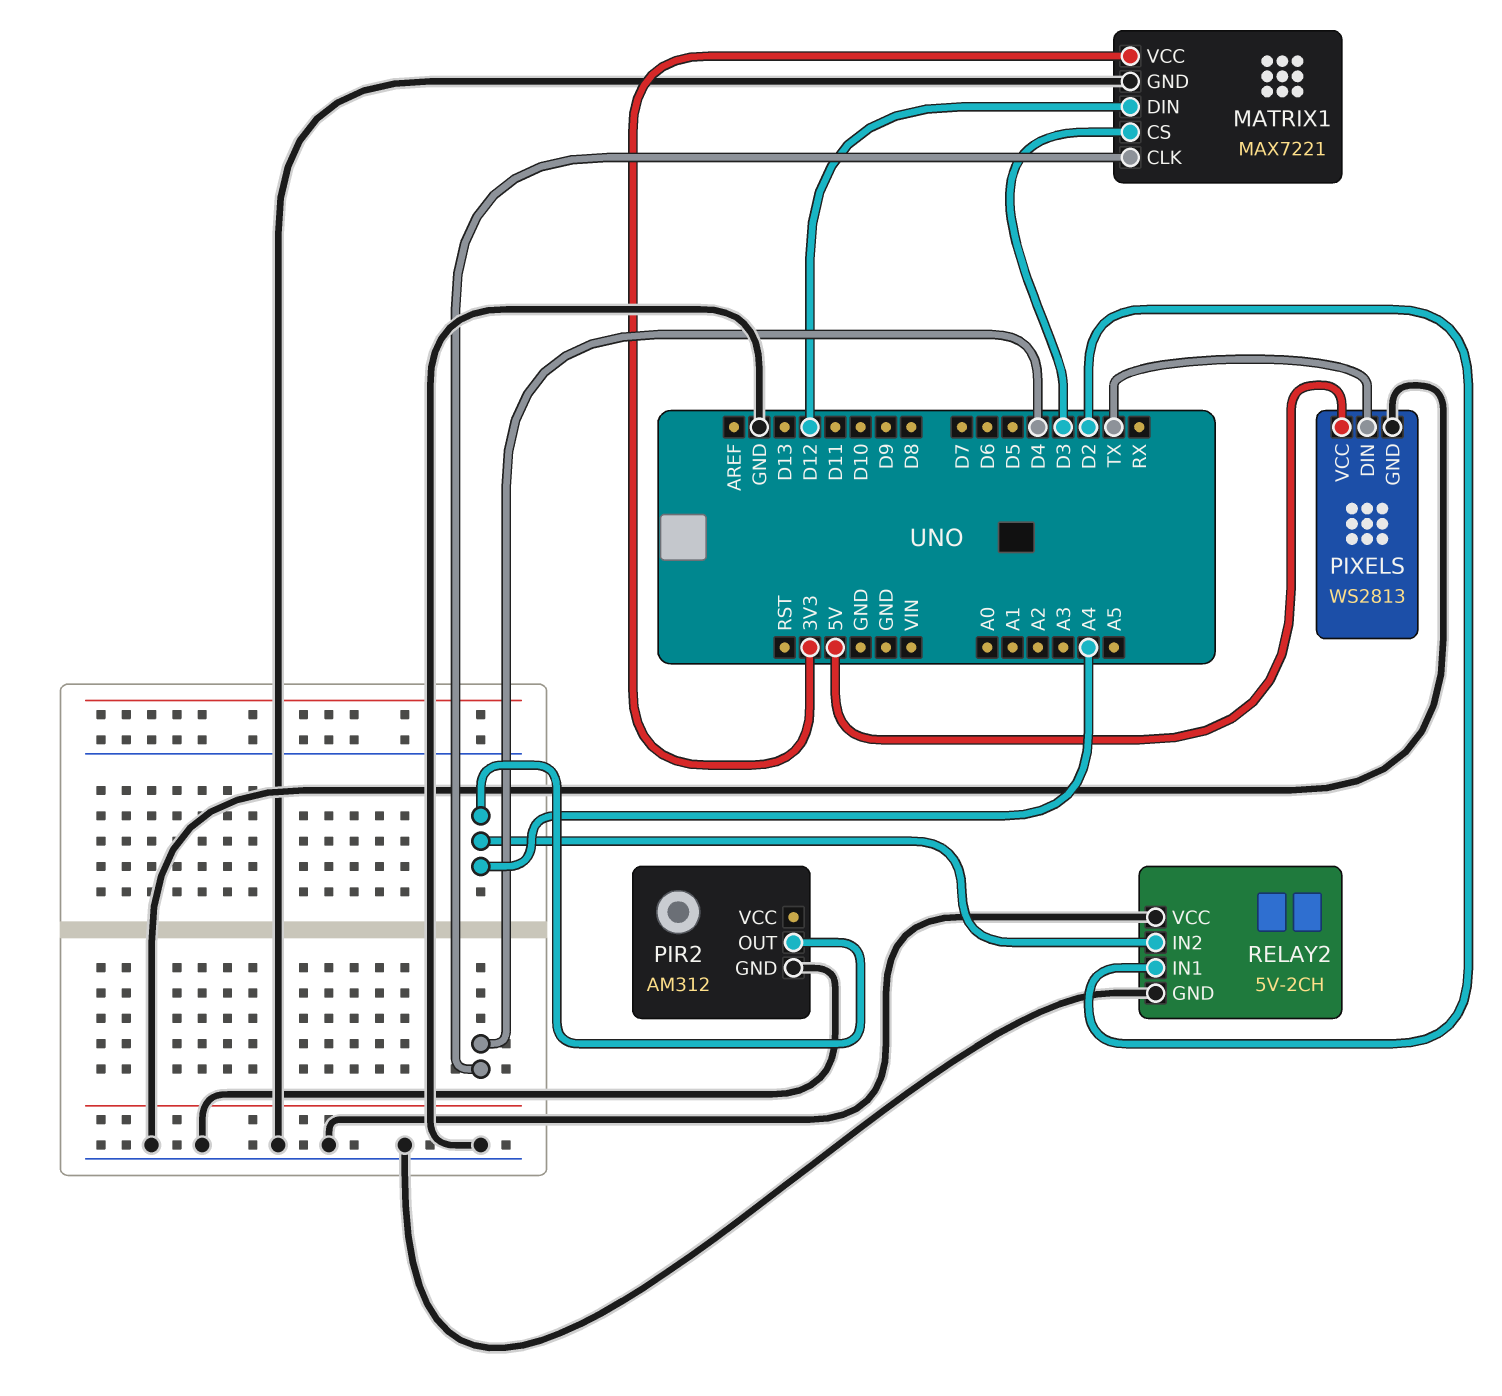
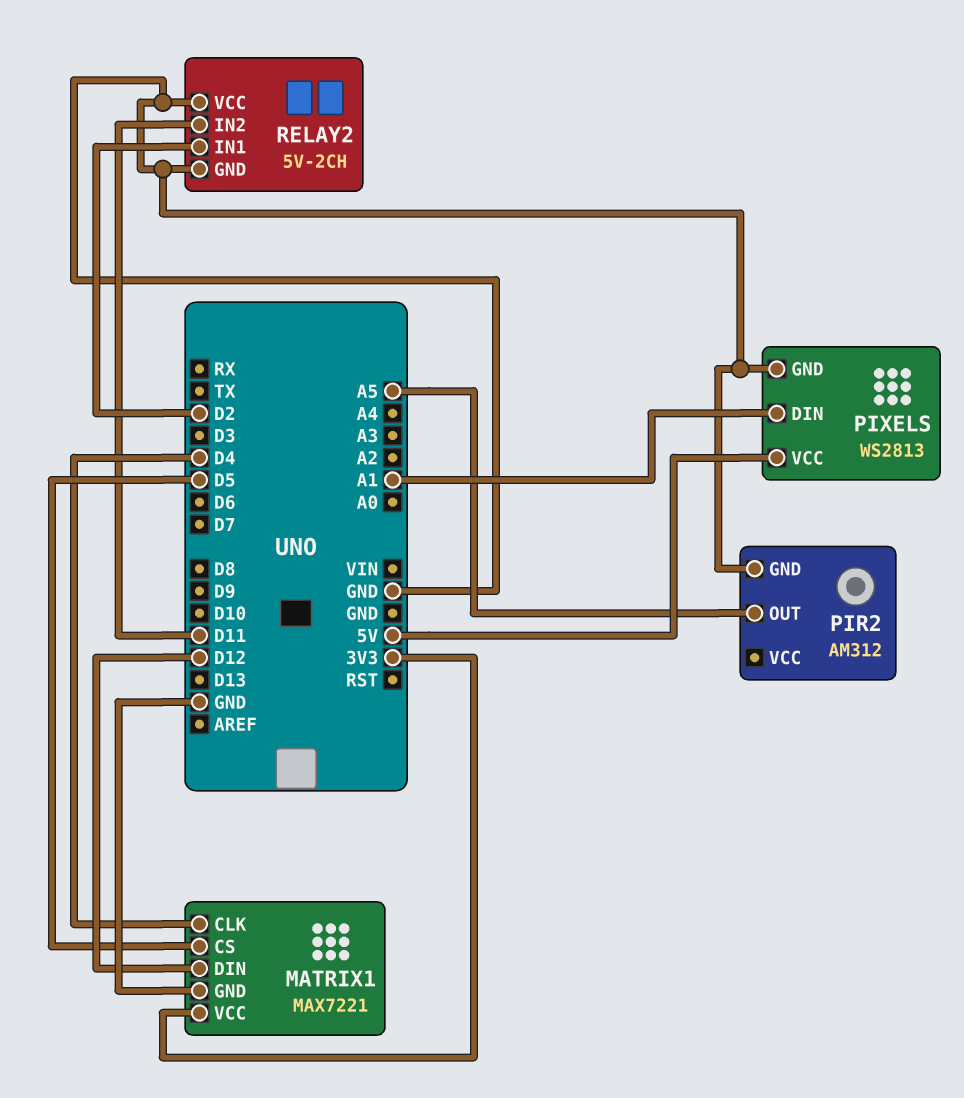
MATRIX1 pin CS: D3 -> D5
PIR2 pin OUT: A4 -> A5
PIXELS pin DIN: TX -> A1
RELAY2 pin IN2: A4 -> D11

